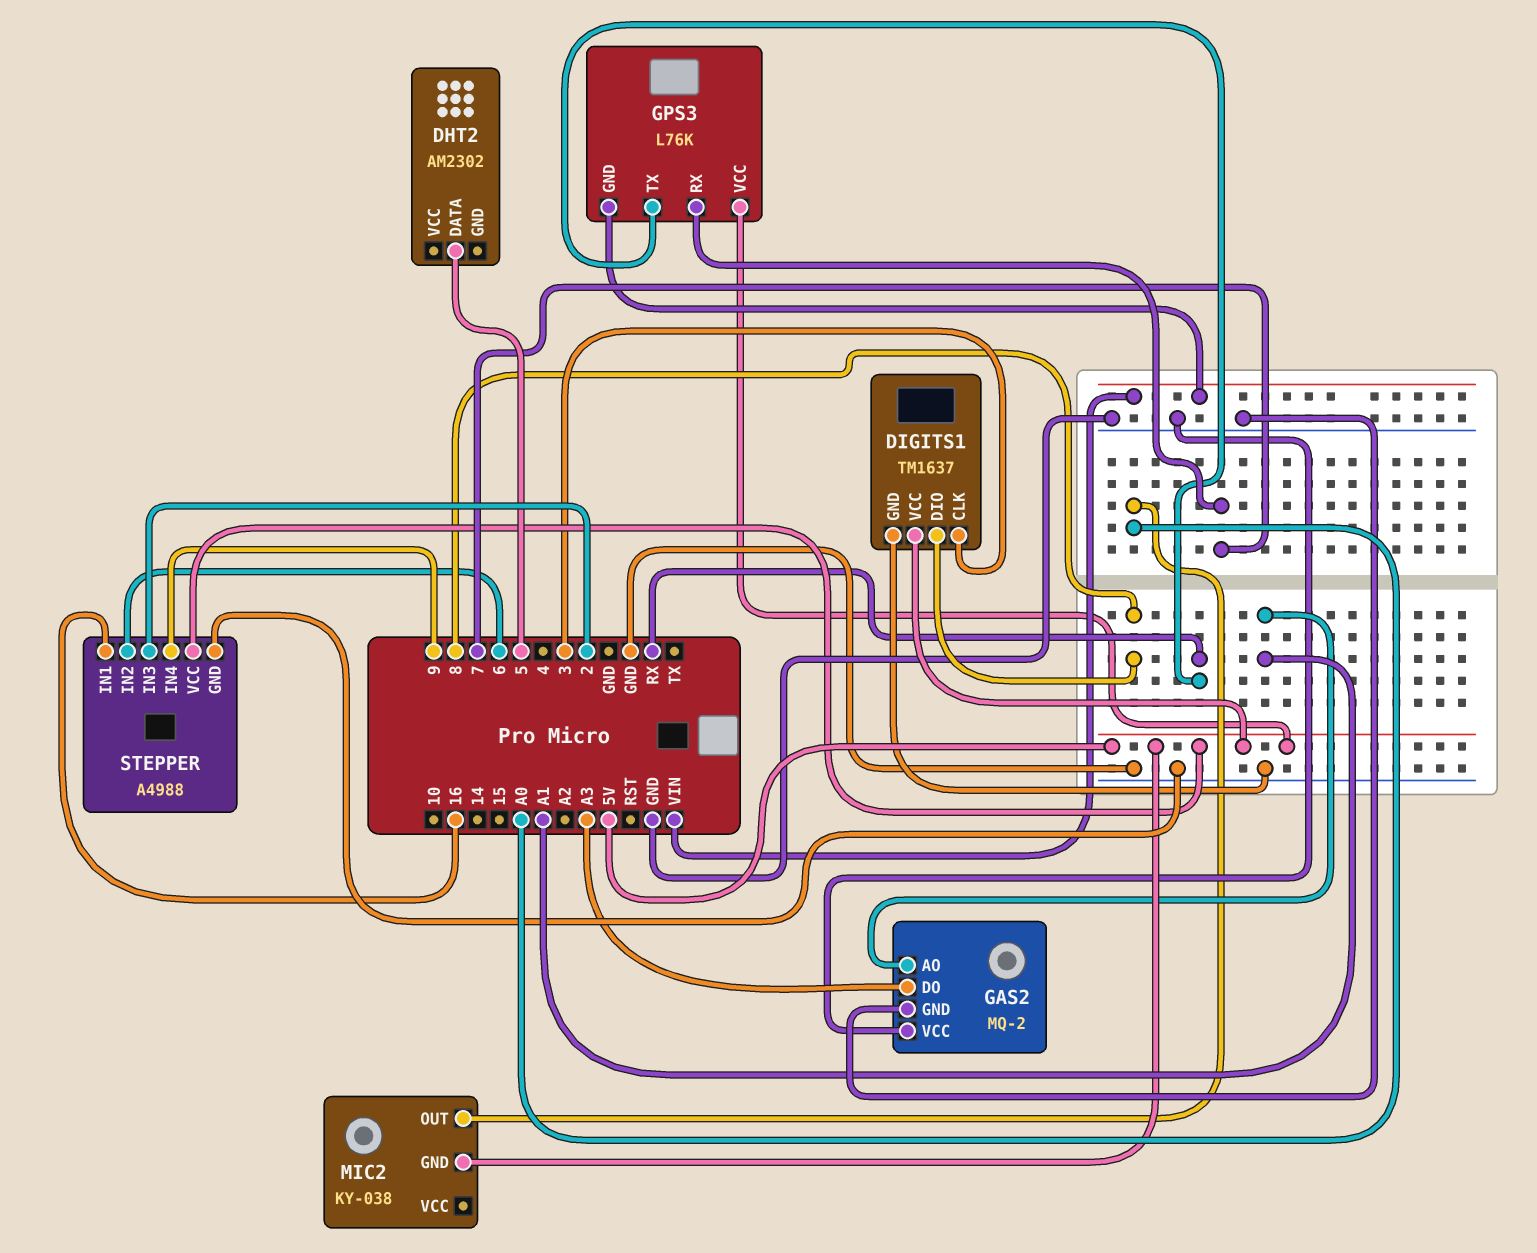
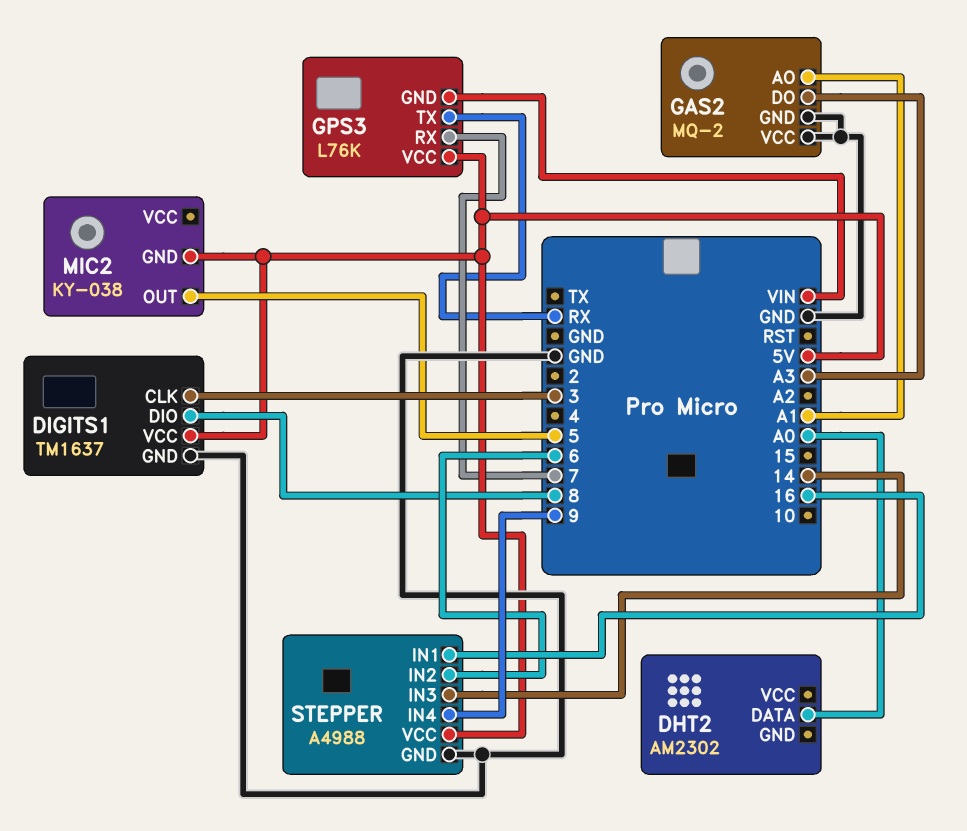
DHT2 pin DATA: 5 -> A0
MIC2 pin OUT: A0 -> 5
STEPPER pin IN3: 2 -> 14

